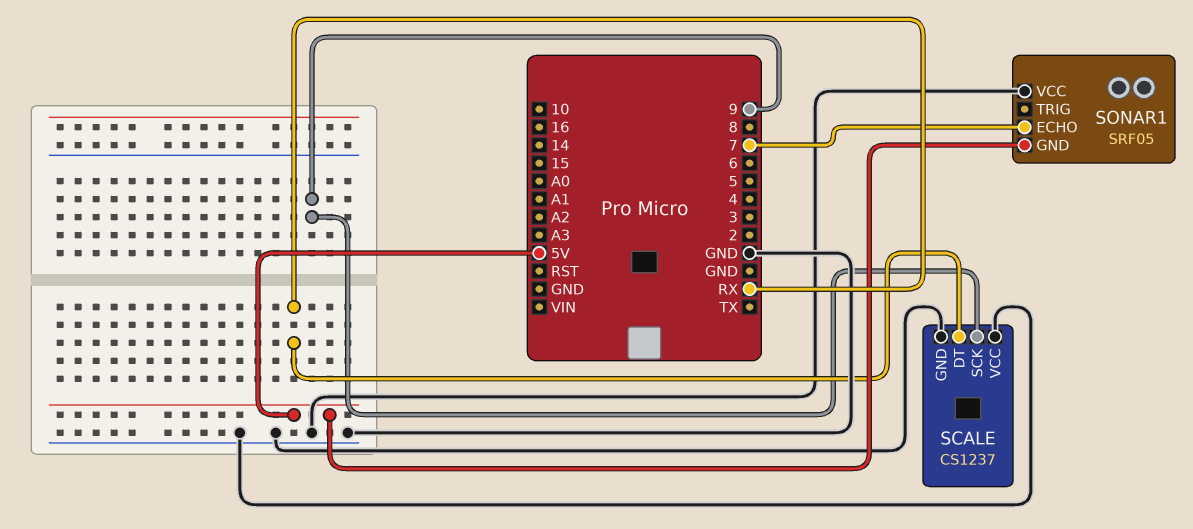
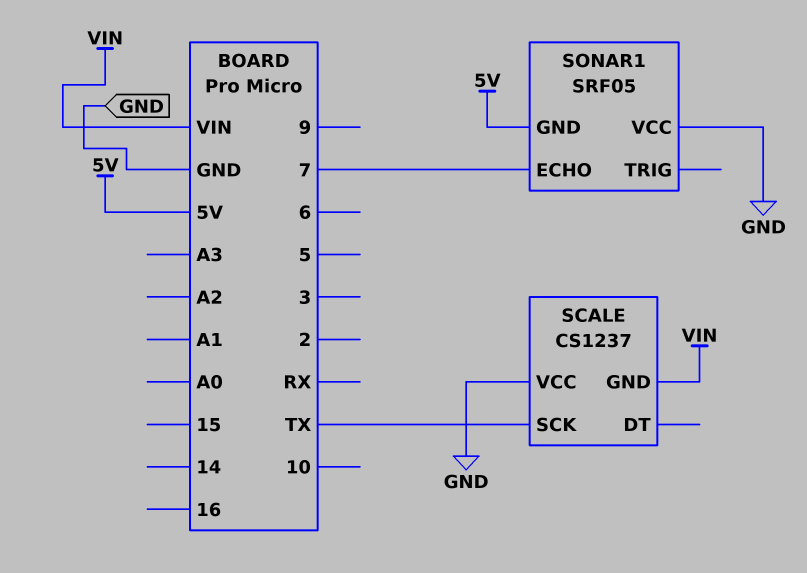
SCALE pin DT: RX -> none
SCALE pin GND: GND -> VIN
SCALE pin SCK: 9 -> TX

